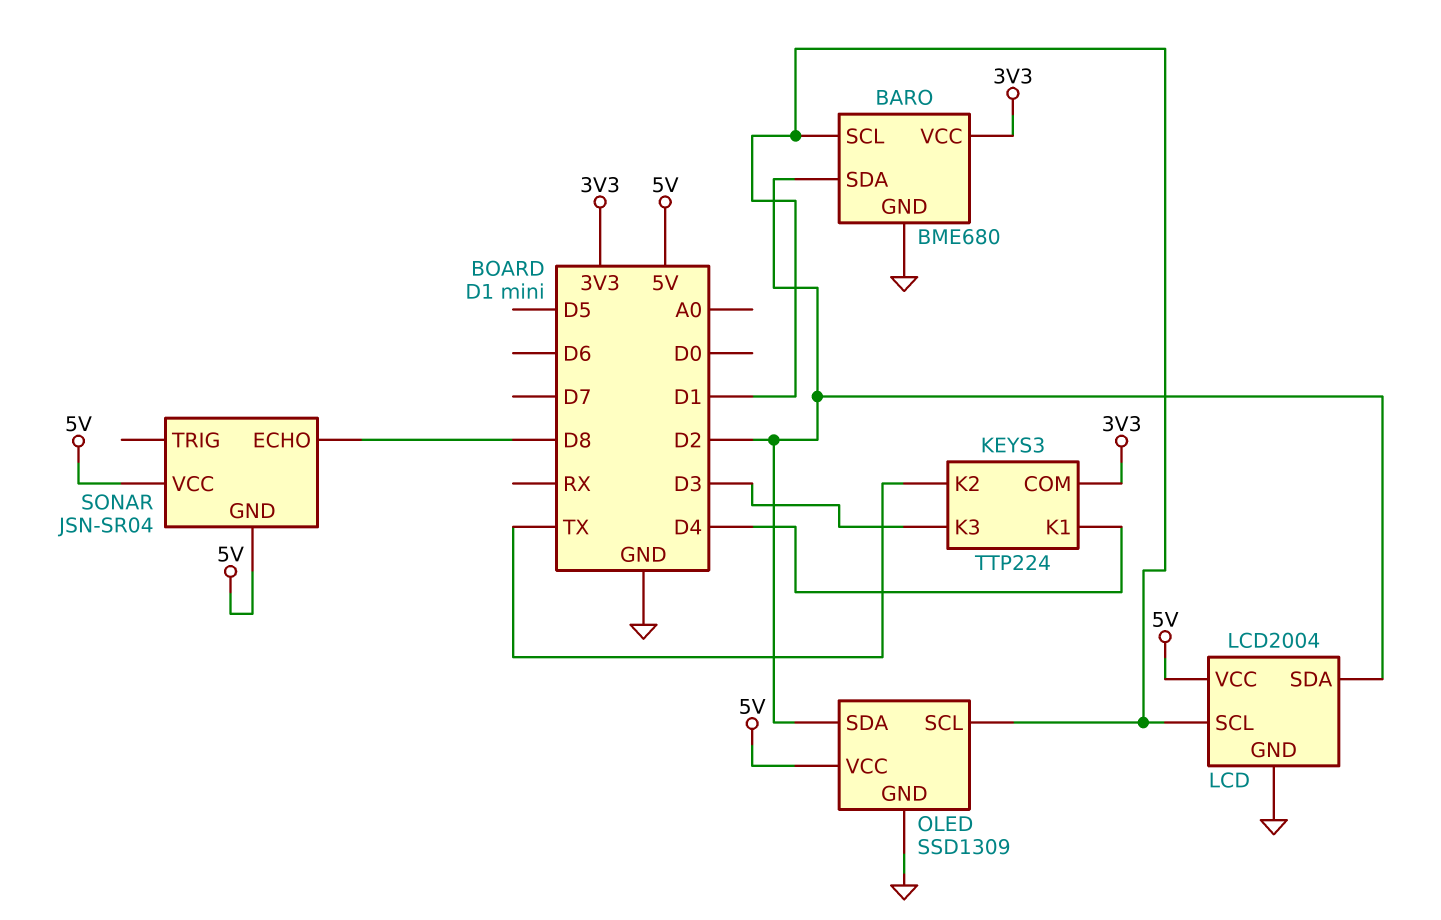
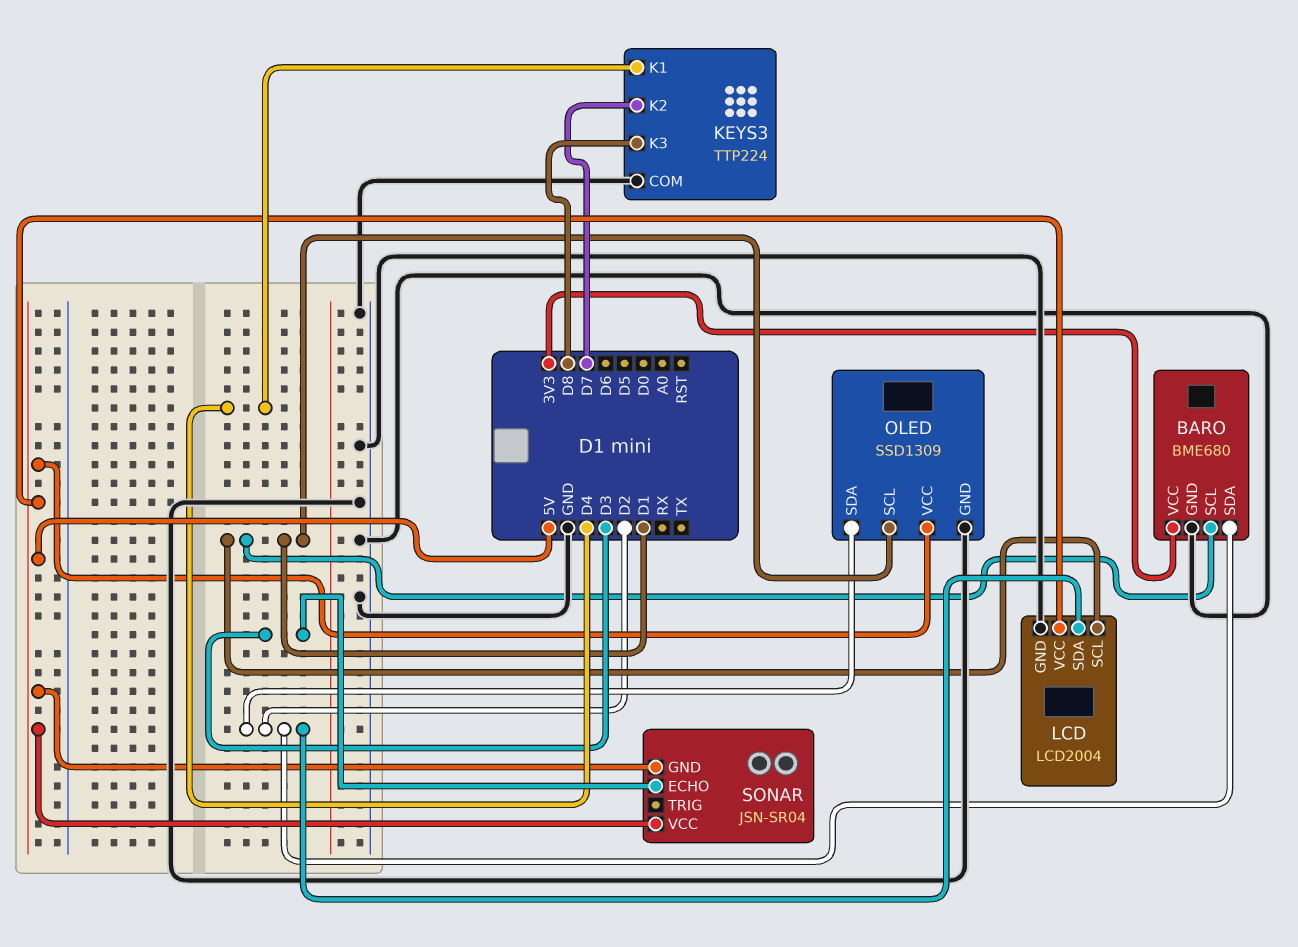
KEYS3 pin COM: 3V3 -> GND
KEYS3 pin K2: TX -> D7
KEYS3 pin K3: D3 -> D8
SONAR pin ECHO: D8 -> D3

